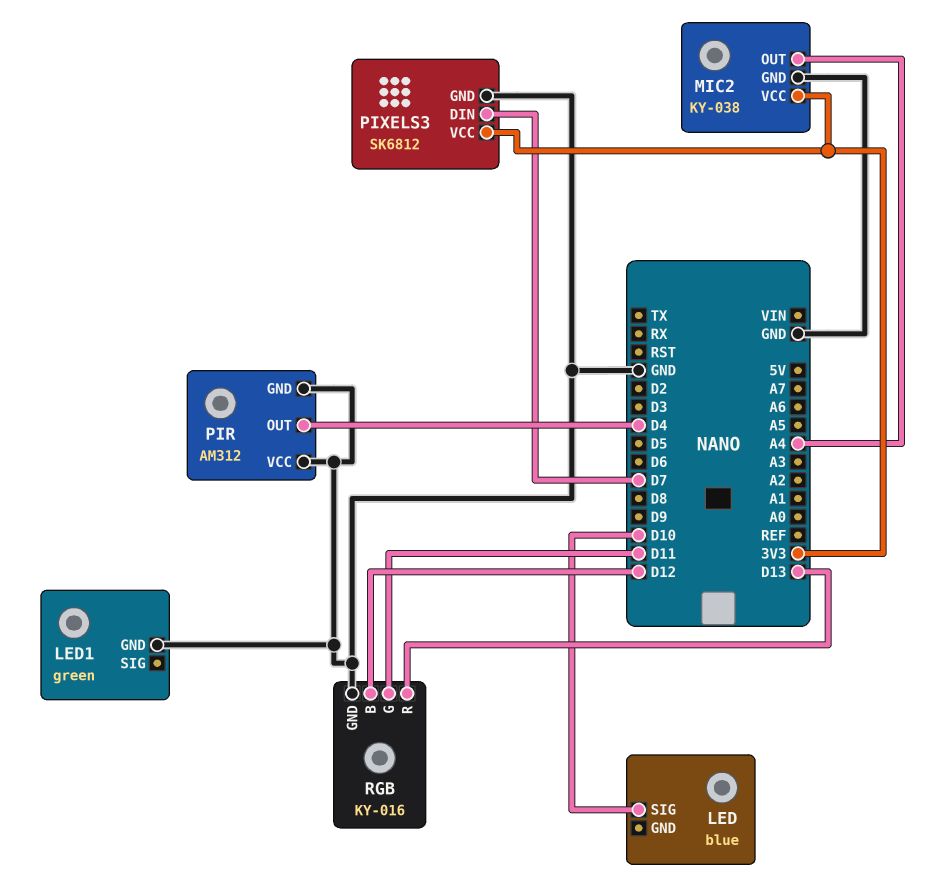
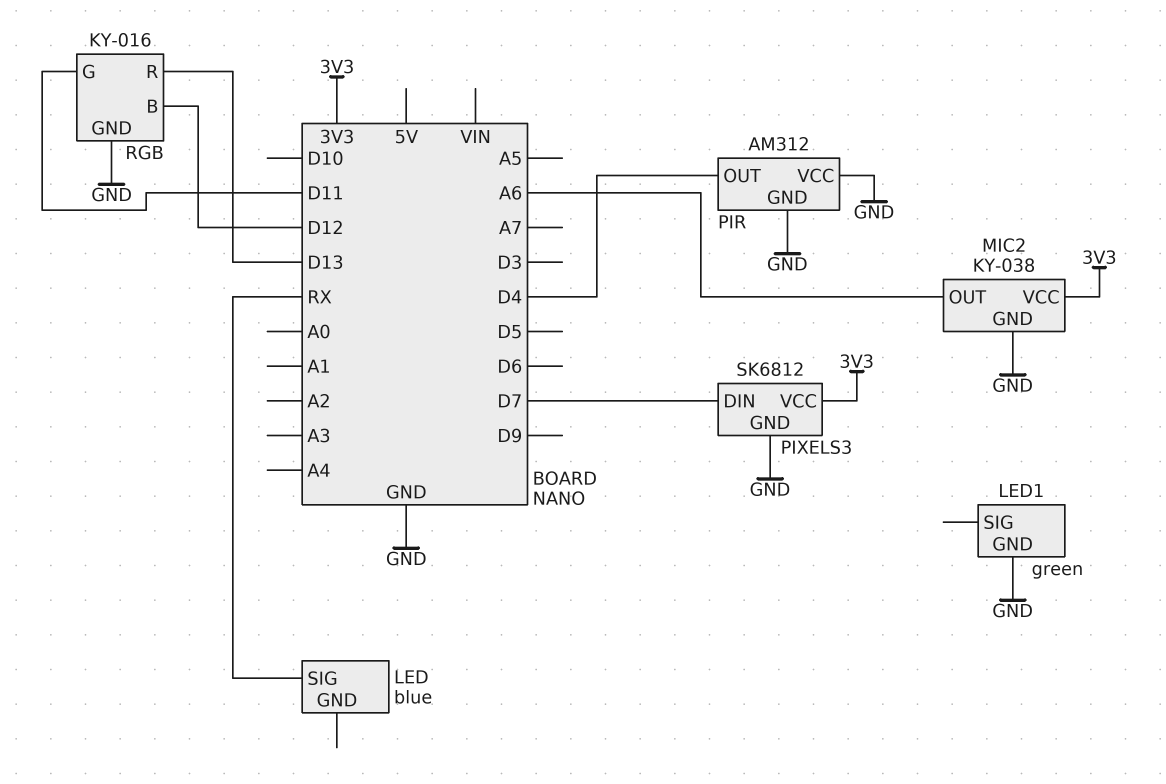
LED pin SIG: D10 -> RX
MIC2 pin OUT: A4 -> A6

